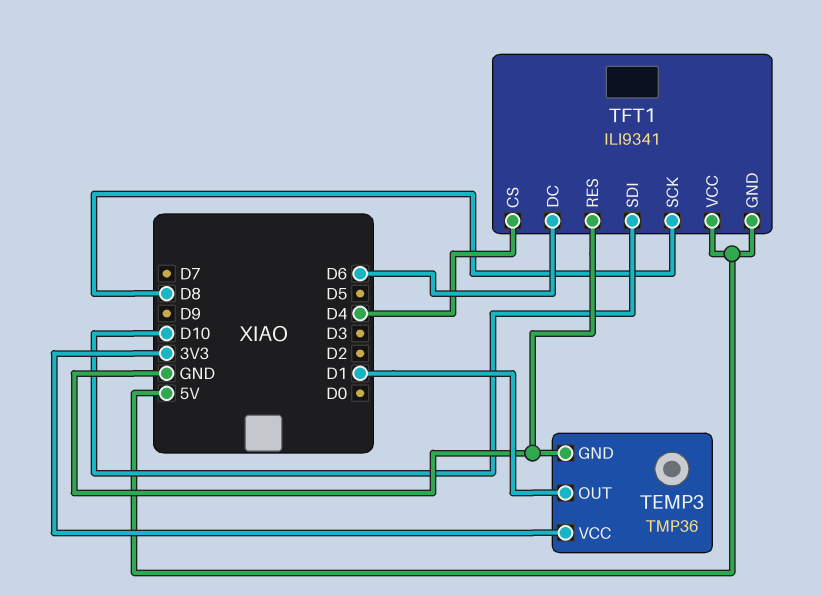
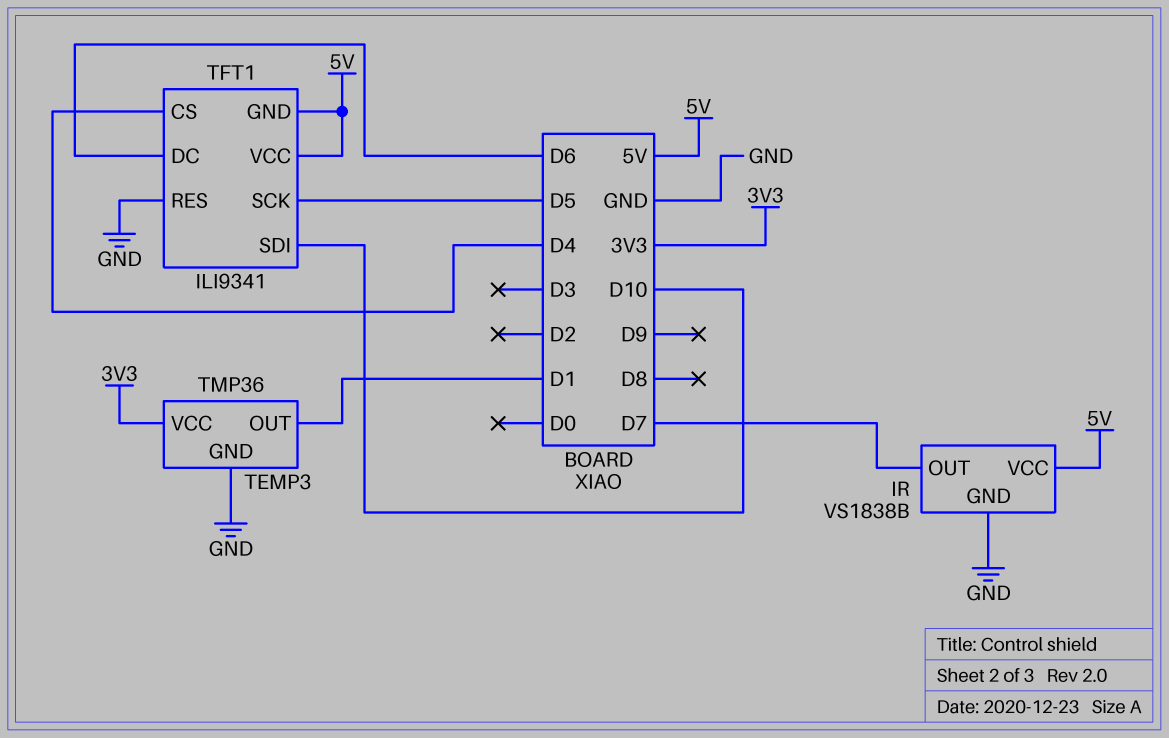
IR: none -> VS1838B
IR pin GND: none -> GND
IR pin OUT: none -> D7
IR pin VCC: none -> 5V
TFT1 pin SCK: D8 -> D5

